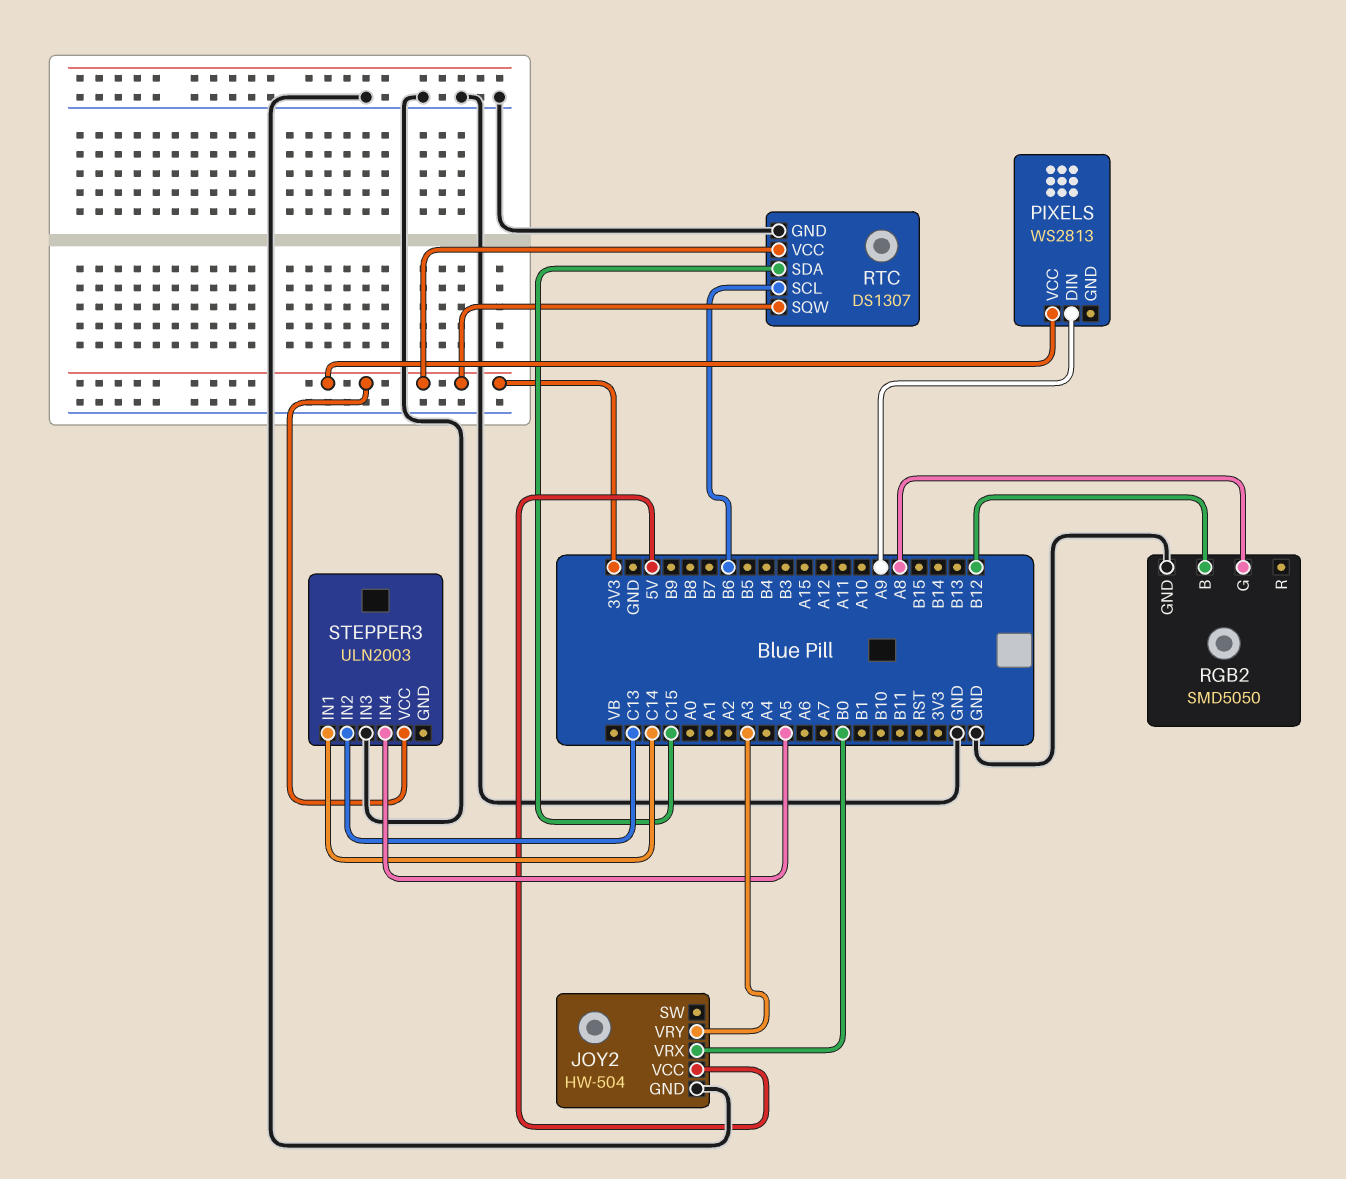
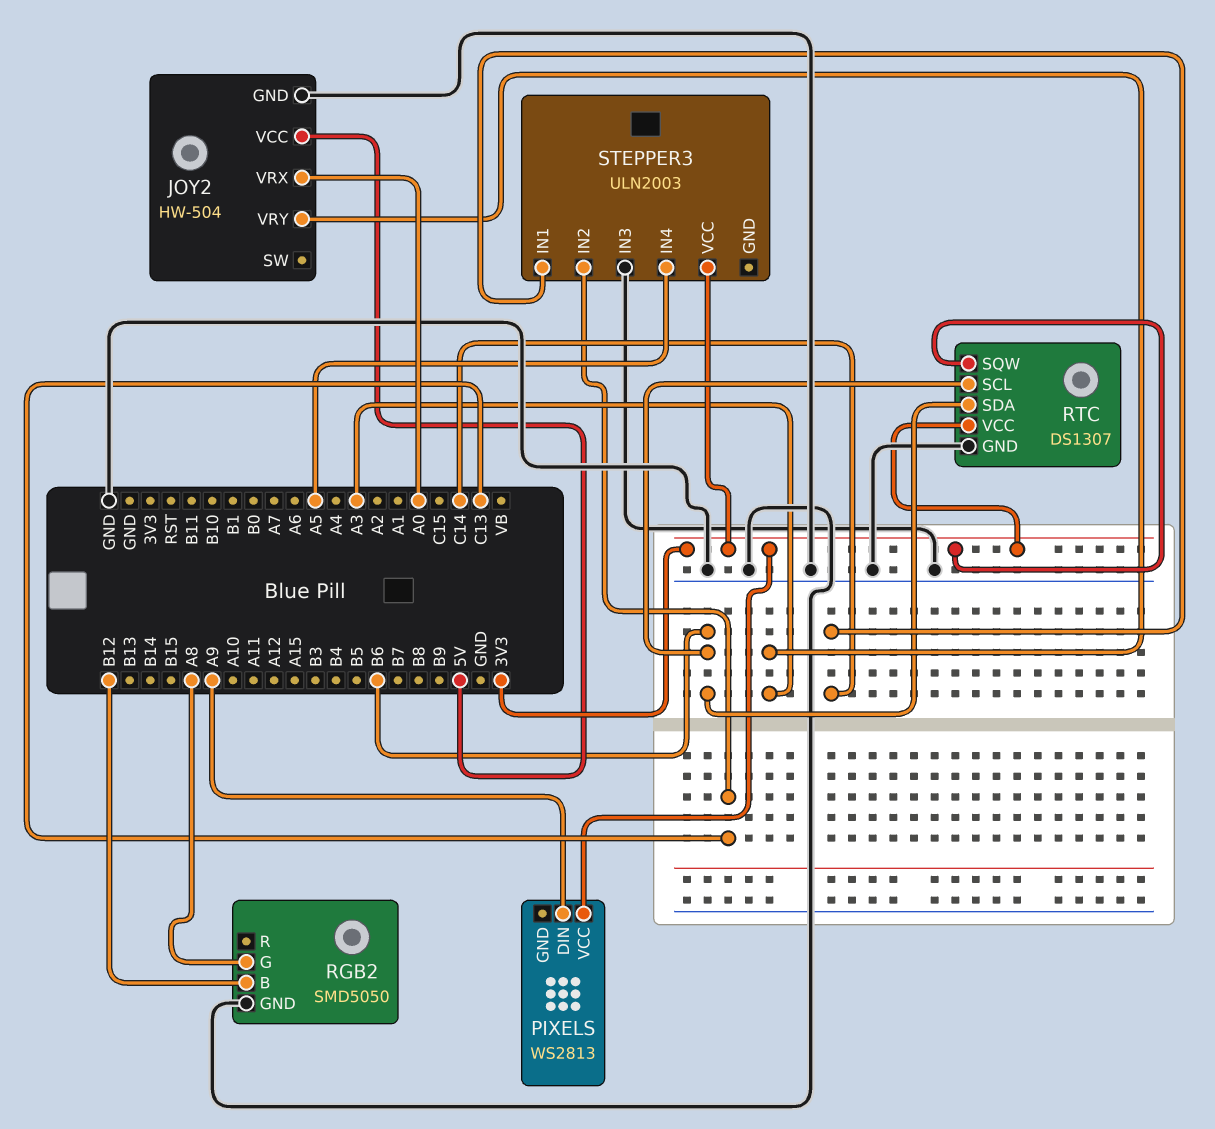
JOY2 pin VRX: B0 -> A0
RTC pin SDA: C15 -> B6

